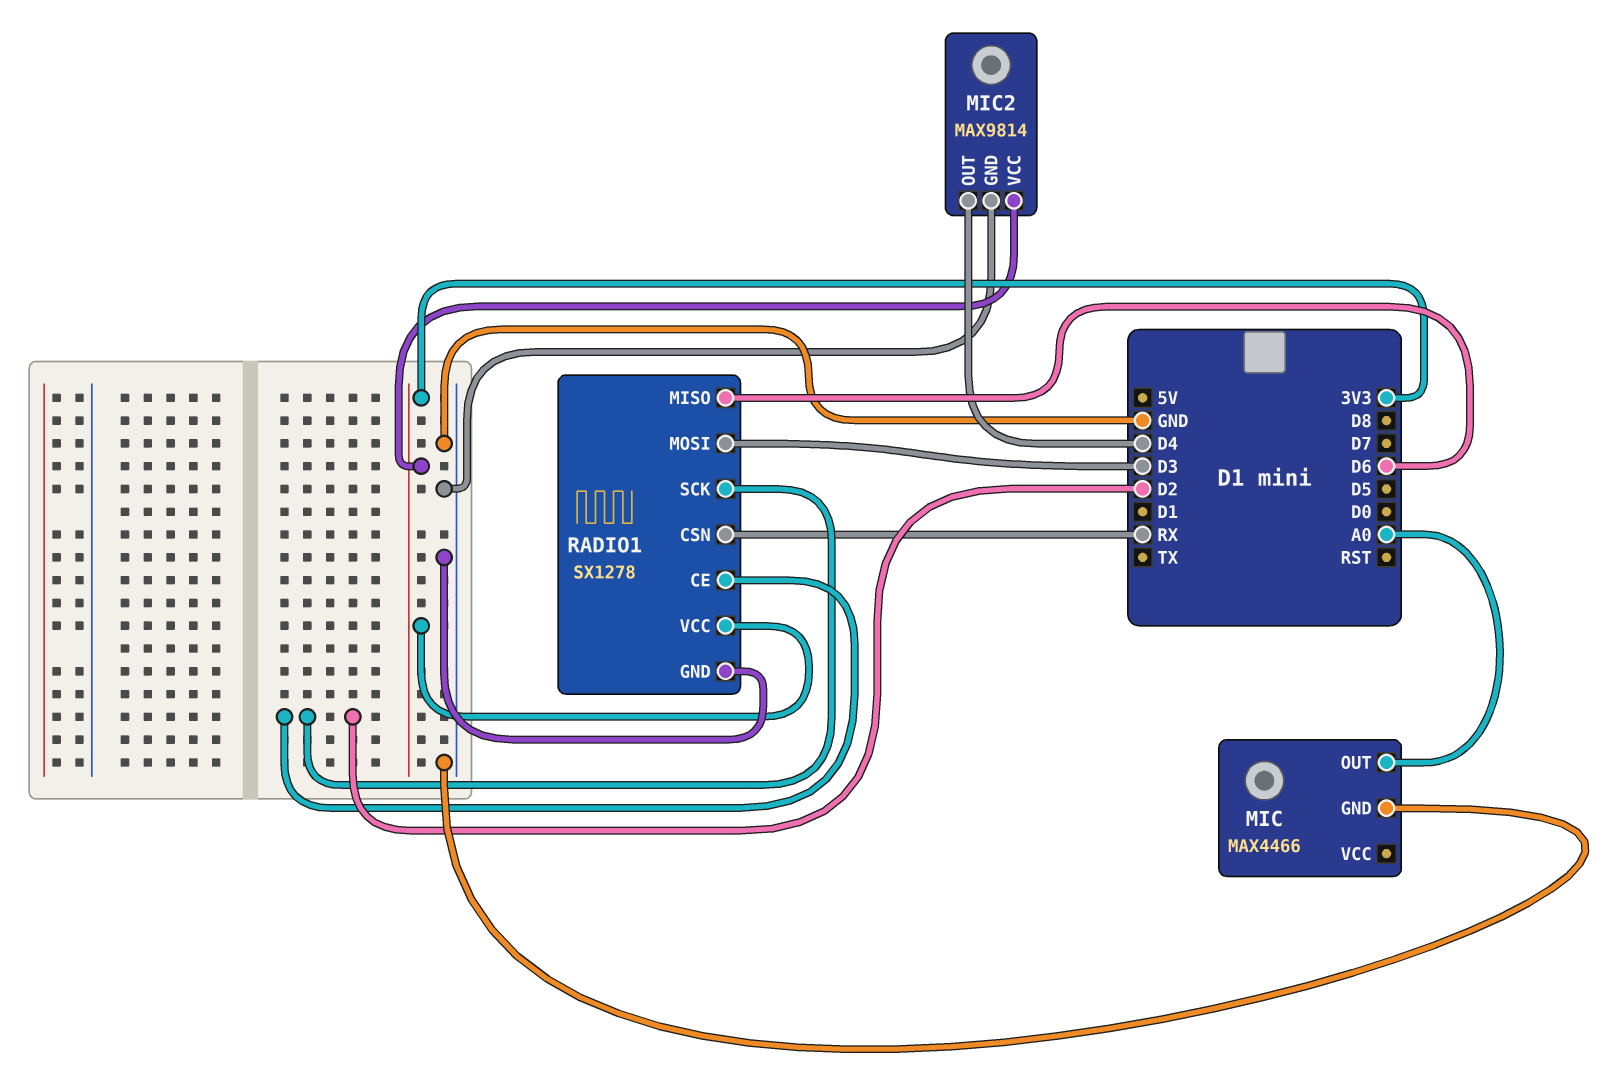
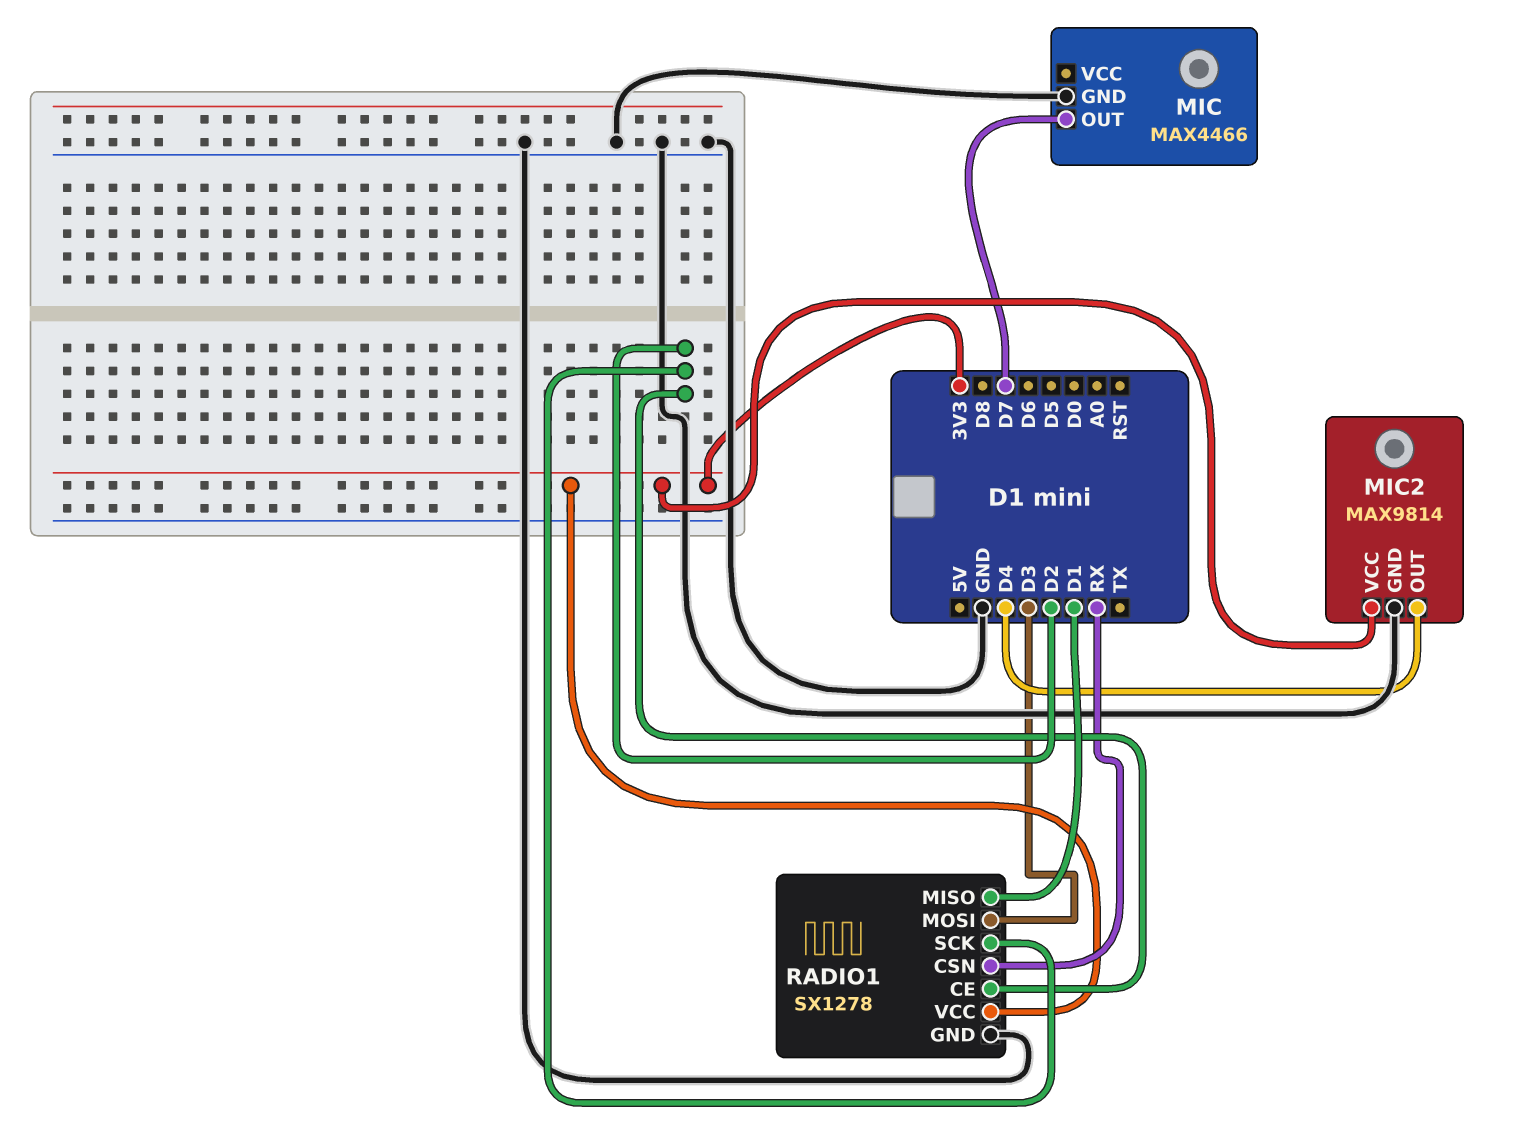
MIC pin OUT: A0 -> D7
RADIO1 pin MISO: D6 -> D1

